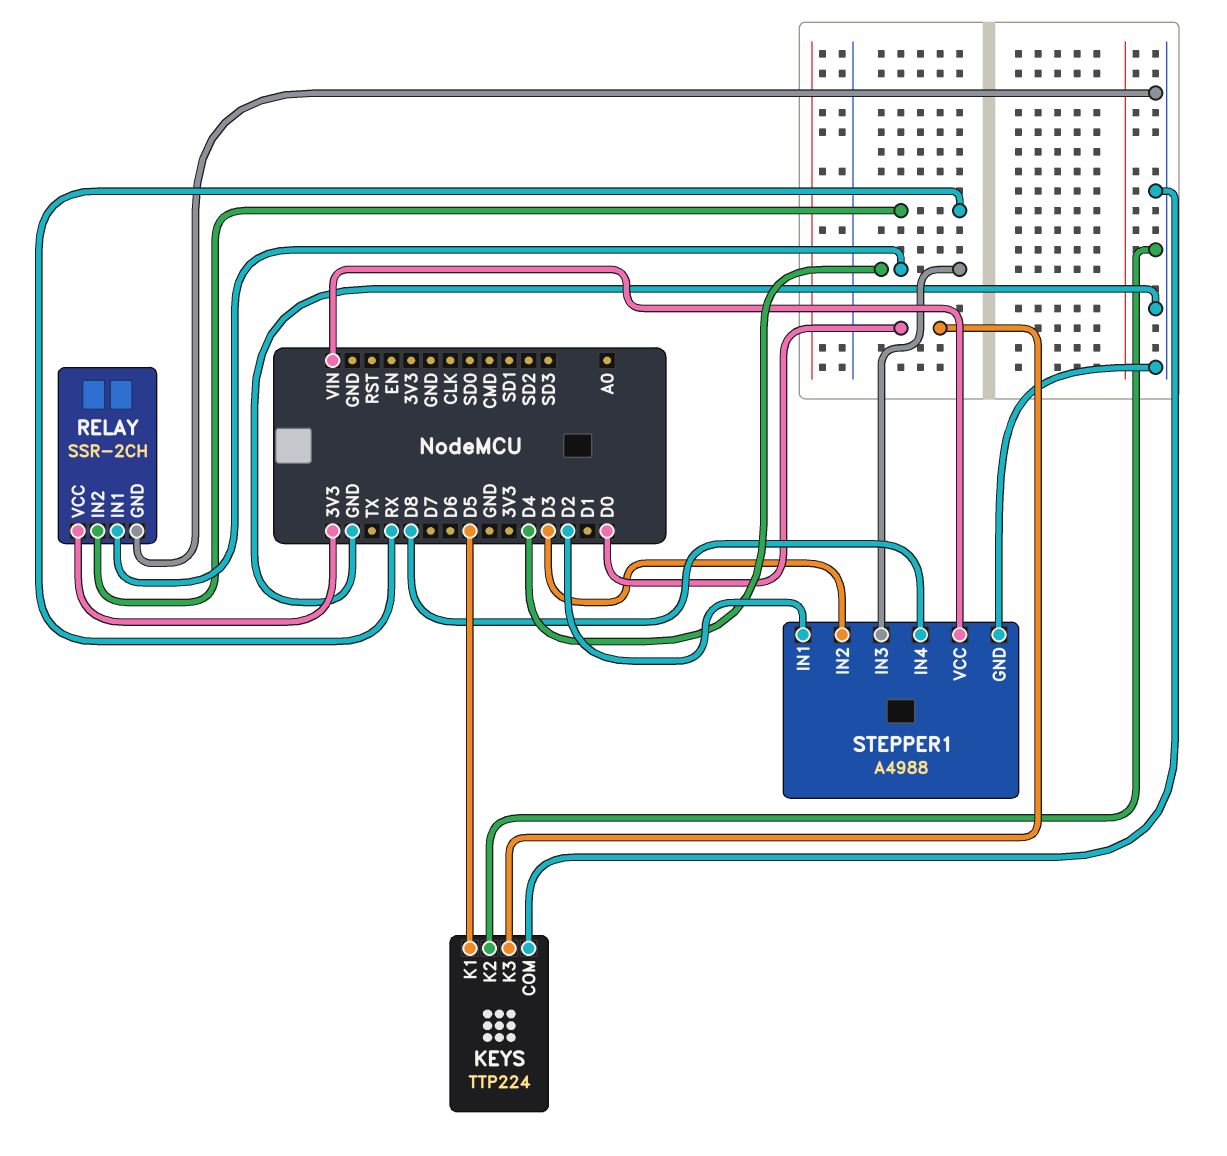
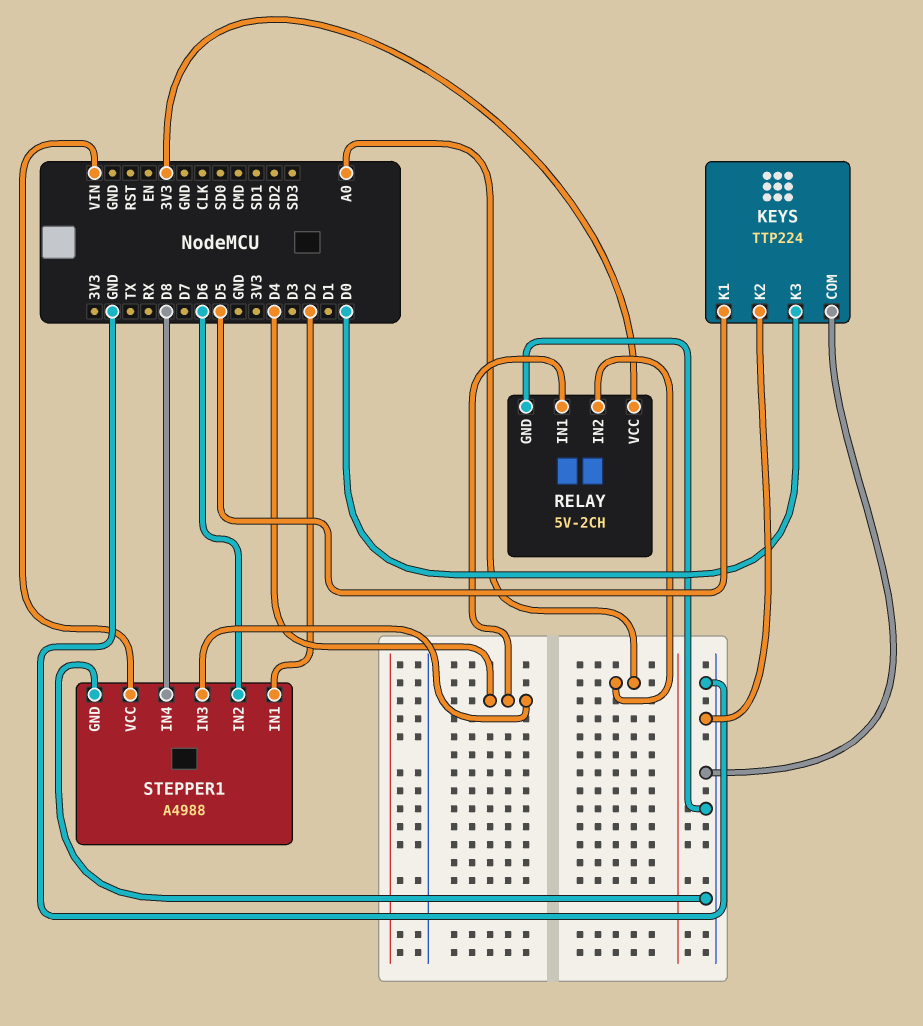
RELAY: SSR-2CH -> 5V-2CH
RELAY pin IN2: RX -> A0
STEPPER1 pin IN2: D3 -> D6

